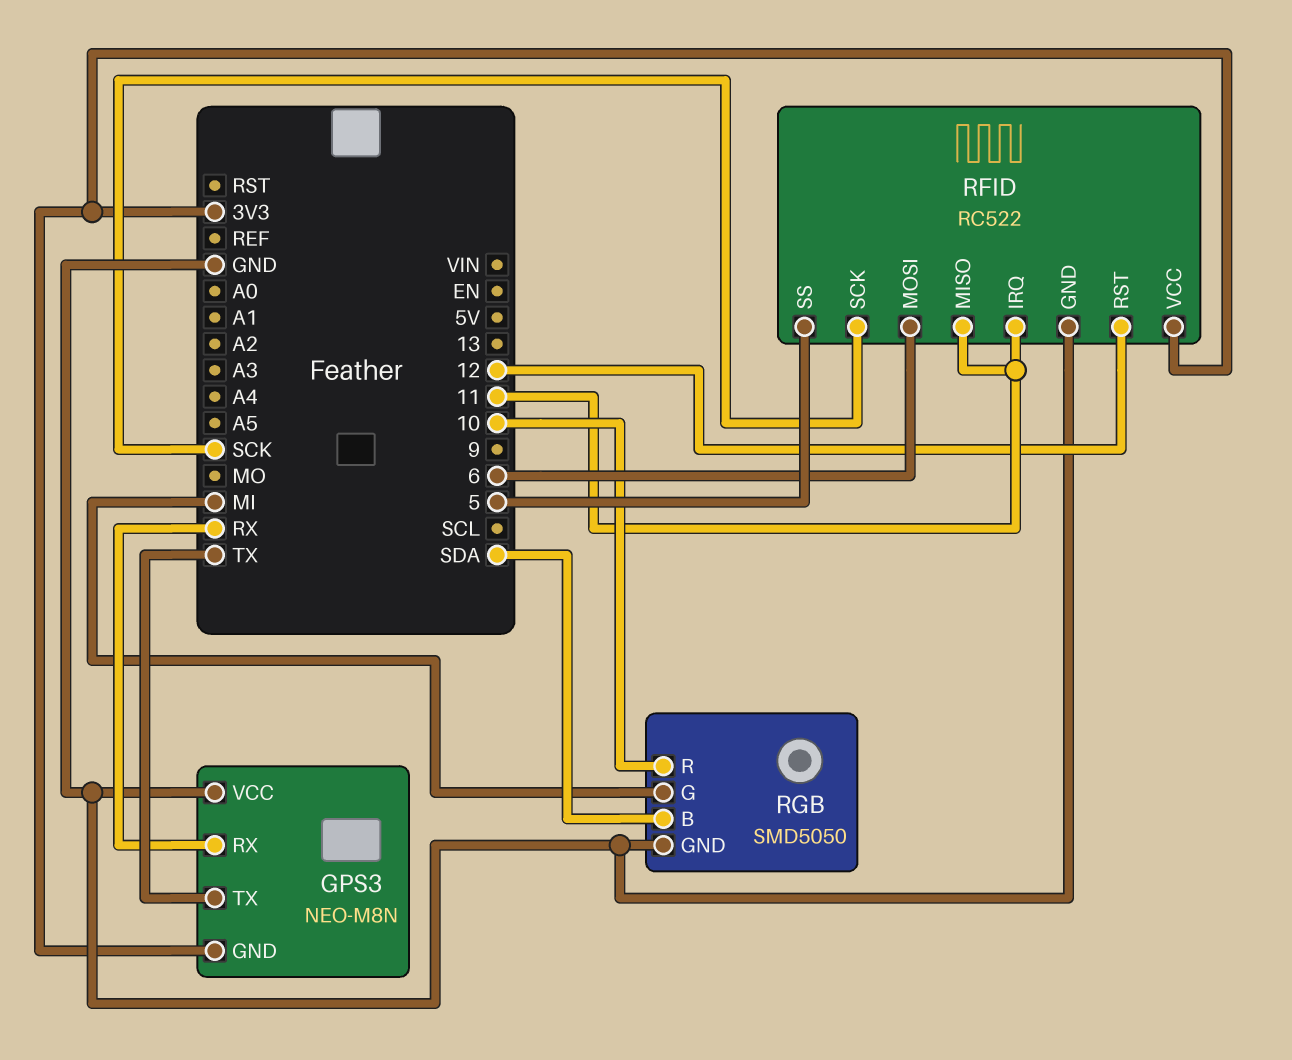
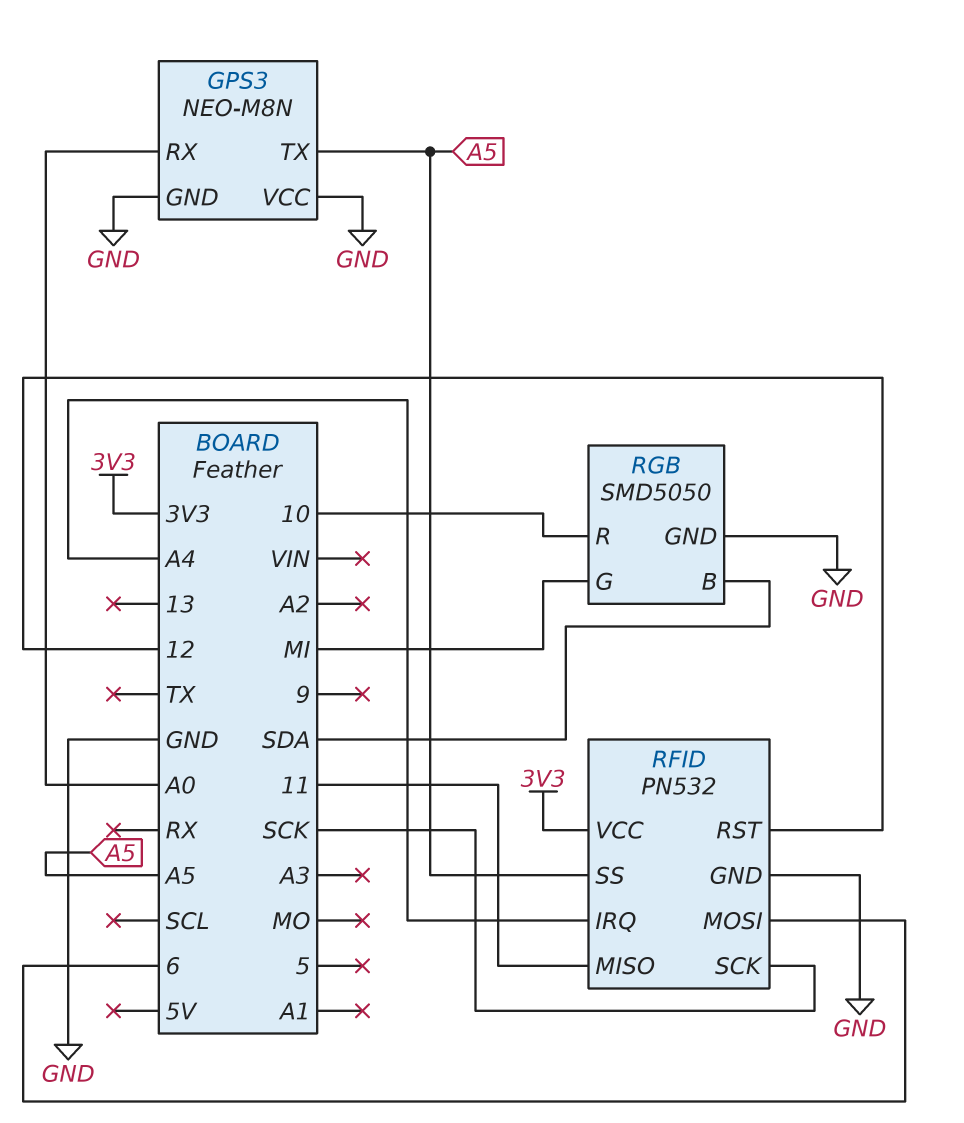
GPS3 pin GND: 3V3 -> GND
GPS3 pin RX: RX -> A0
GPS3 pin TX: TX -> A5
RFID: RC522 -> PN532
RFID pin IRQ: 11 -> A4
RFID pin SS: 5 -> A5

